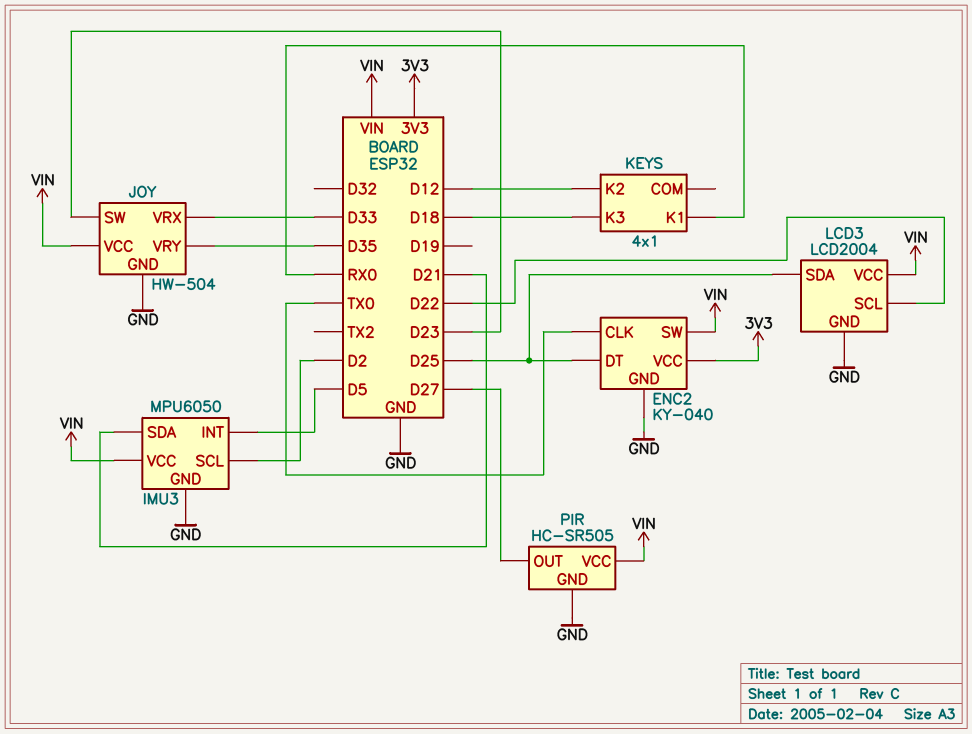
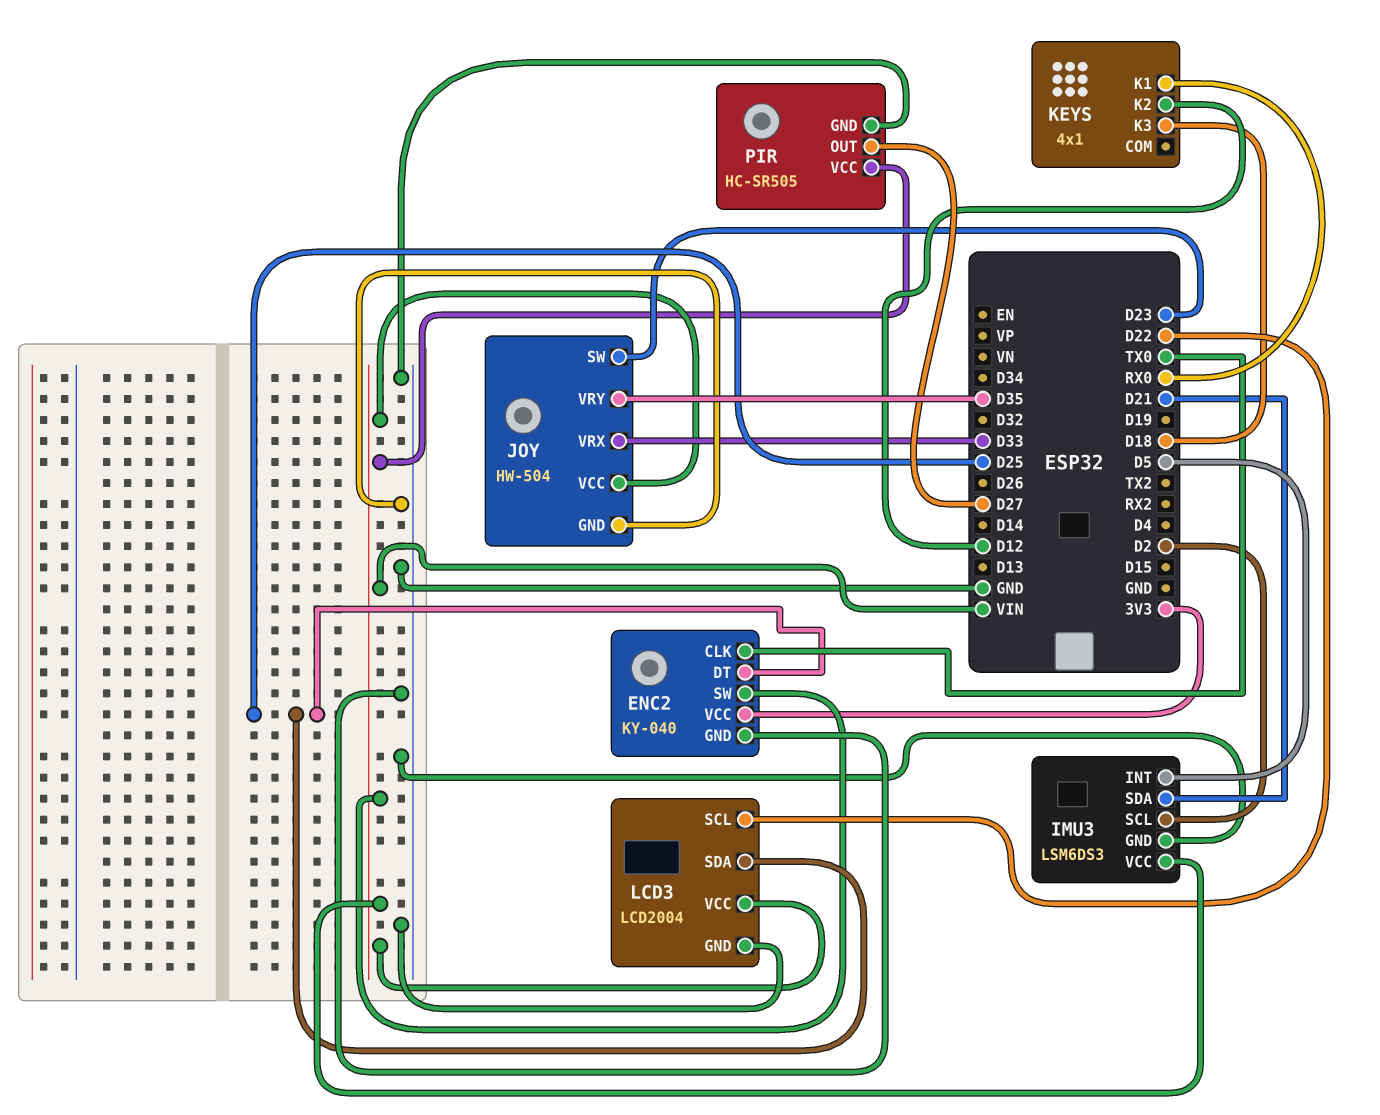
IMU3: MPU6050 -> LSM6DS3

